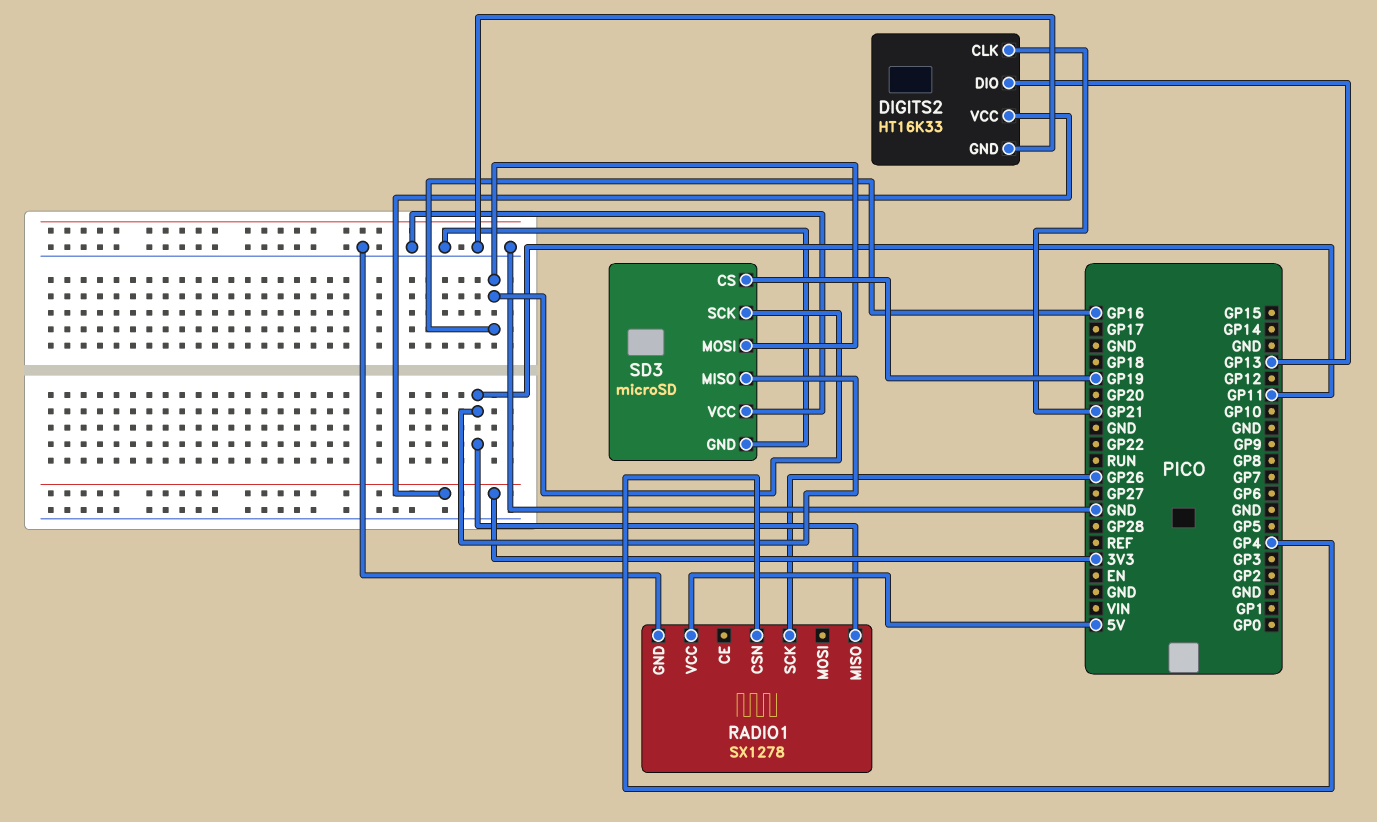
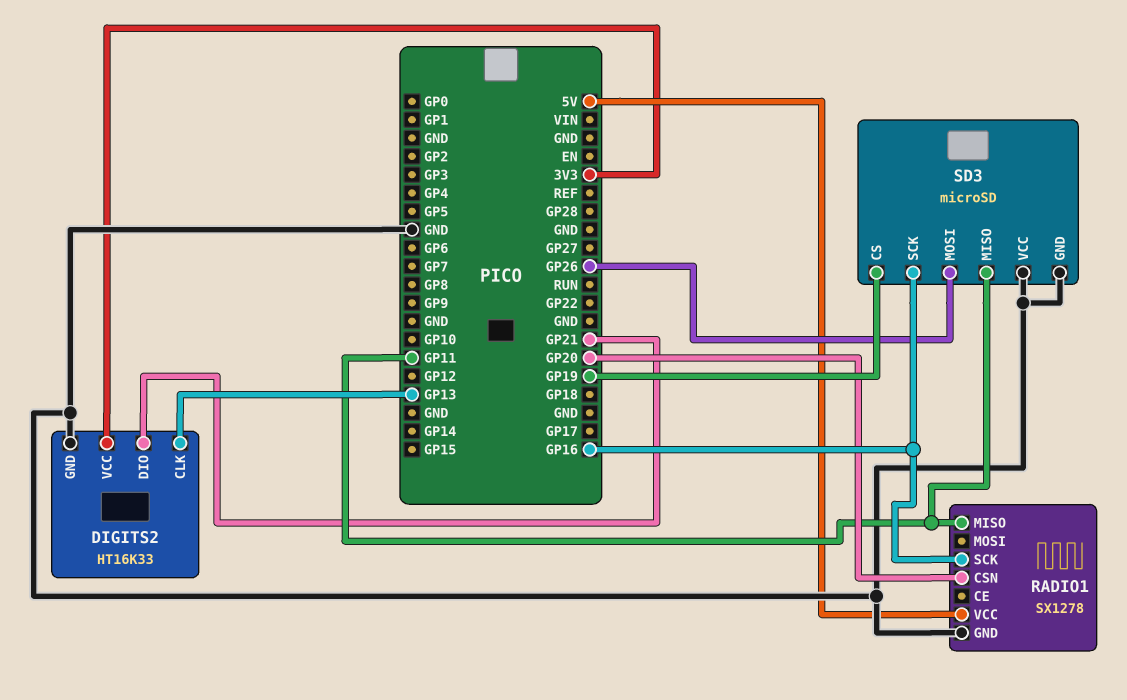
DIGITS2 pin CLK: GP21 -> GP13
DIGITS2 pin DIO: GP13 -> GP21
RADIO1 pin CSN: GP4 -> GP20
RADIO1 pin SCK: GP26 -> GP16
SD3 pin MOSI: GP16 -> GP26

